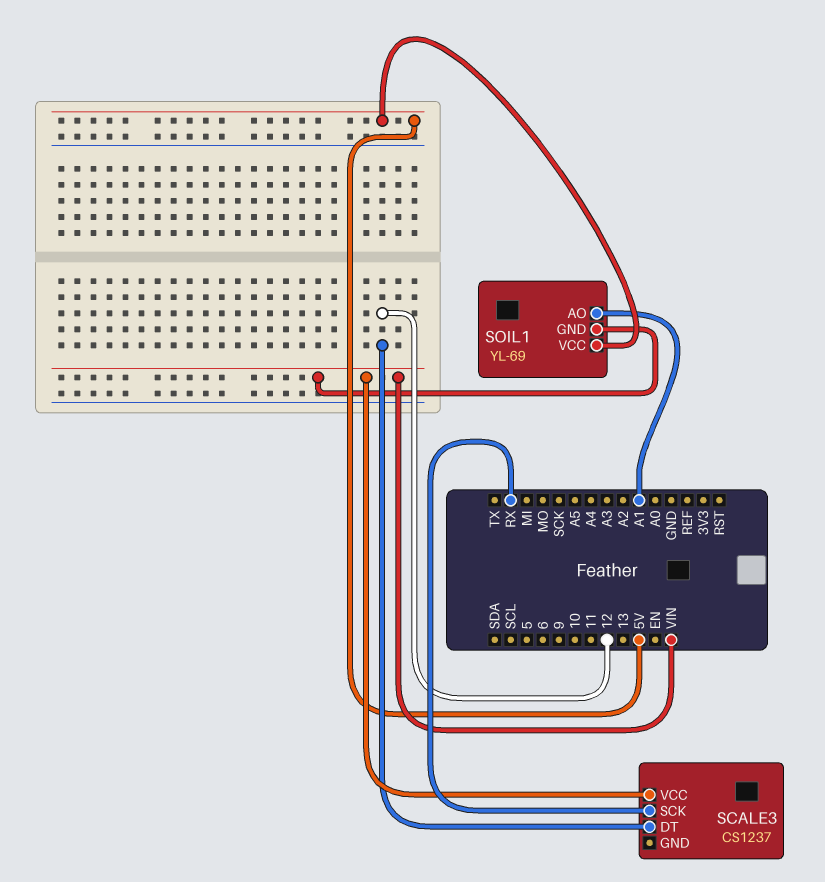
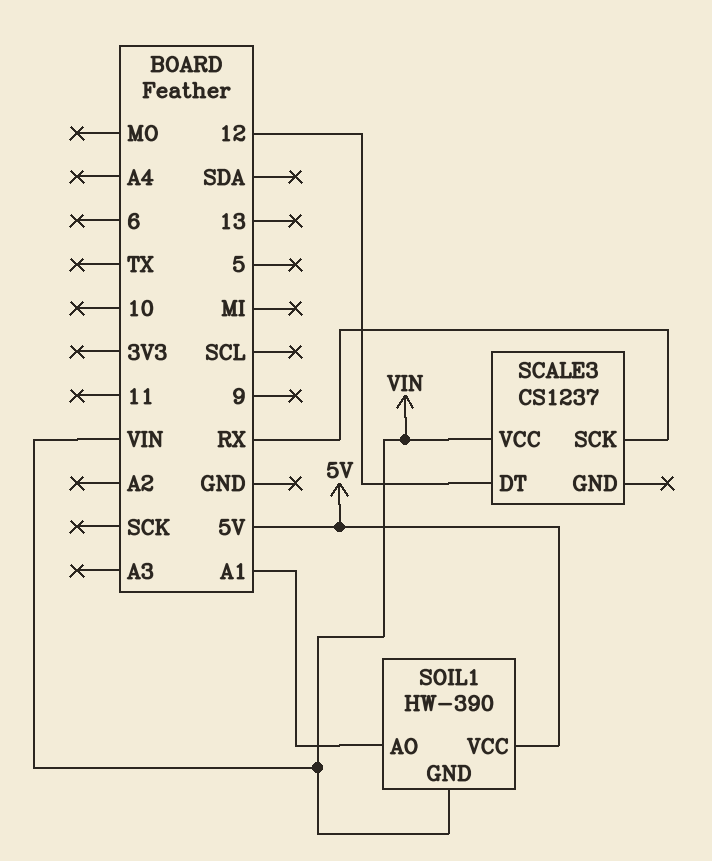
SOIL1: YL-69 -> HW-390

